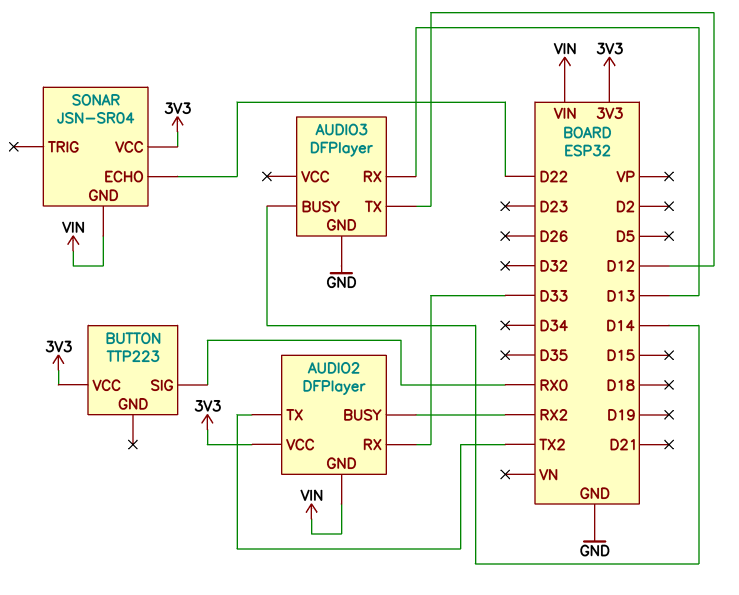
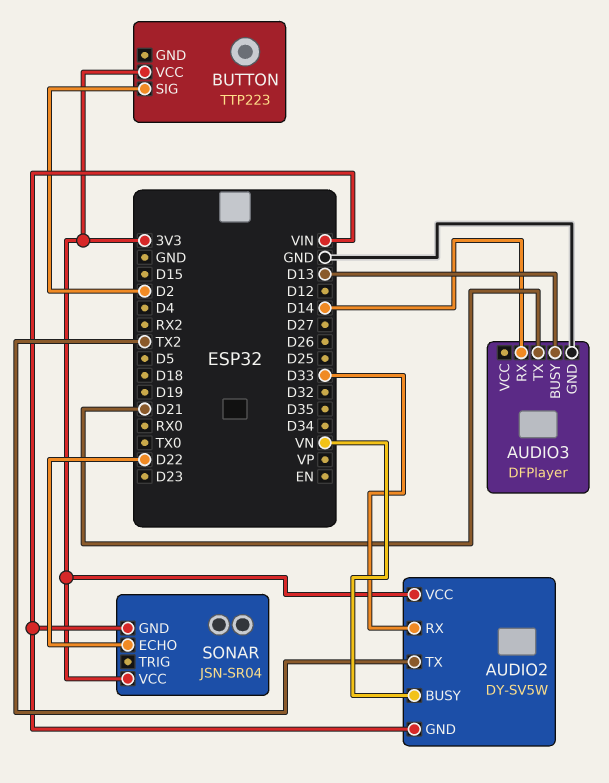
AUDIO2: DFPlayer -> DY-SV5W
AUDIO2 pin BUSY: RX2 -> VN
AUDIO3 pin BUSY: D14 -> D13
AUDIO3 pin RX: D13 -> D14
AUDIO3 pin TX: D12 -> D21
BUTTON pin SIG: RX0 -> D2

